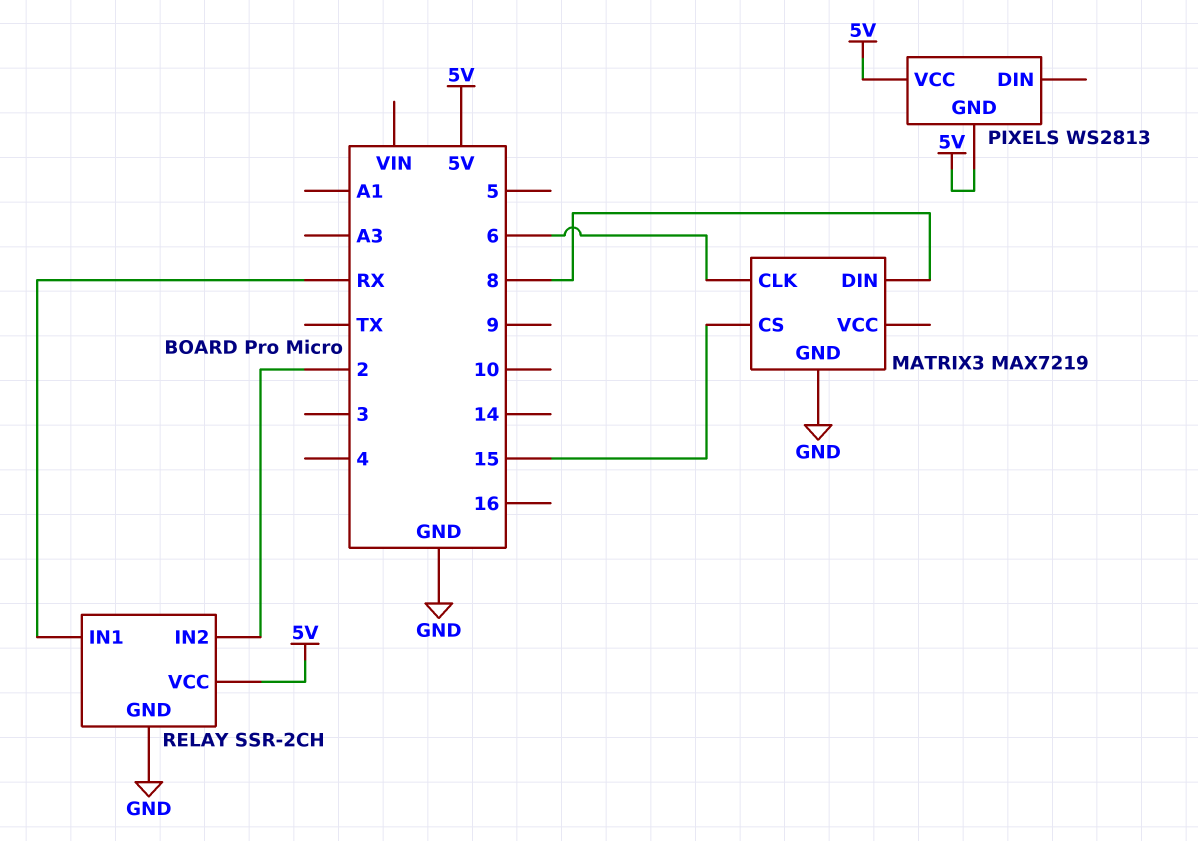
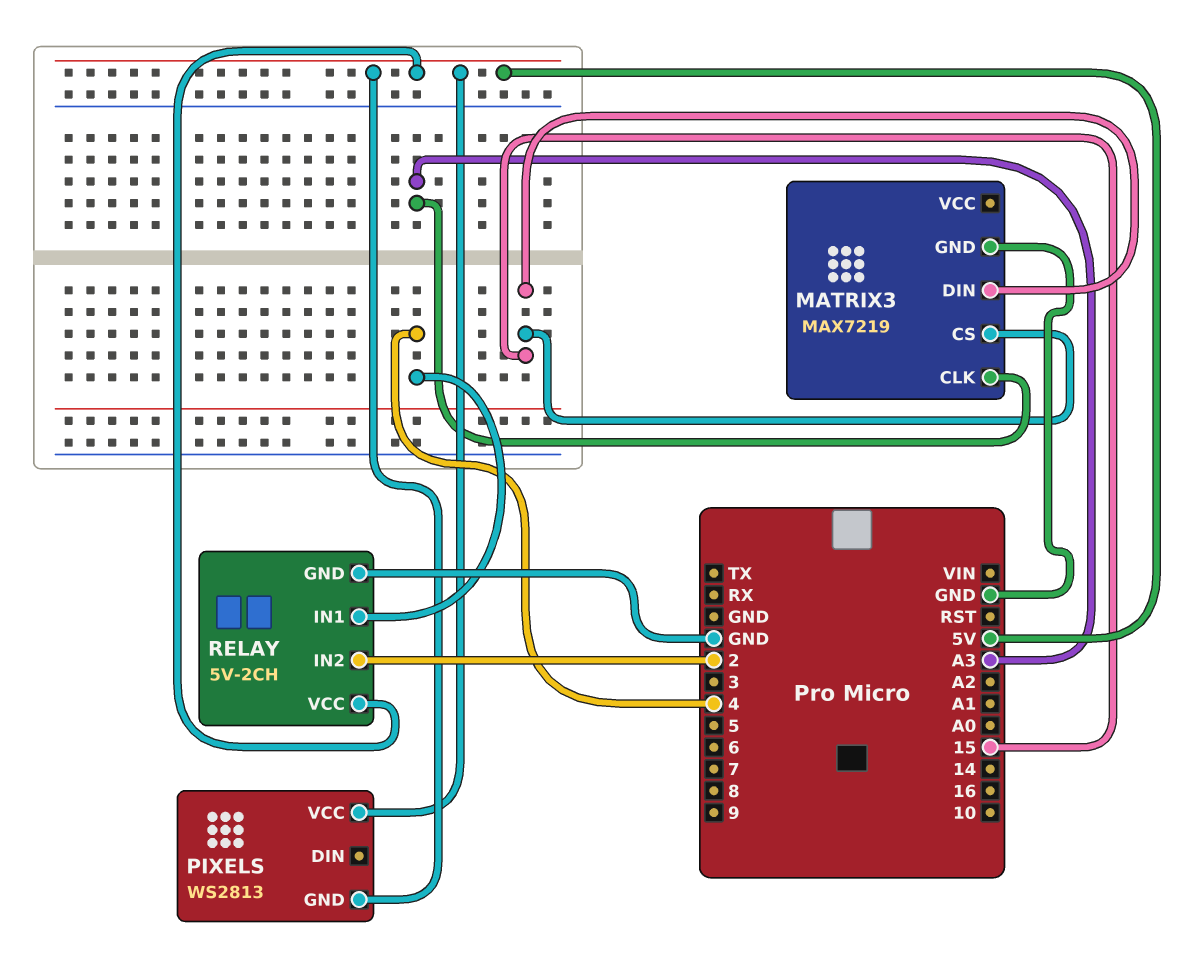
MATRIX3 pin CLK: 6 -> A3
MATRIX3 pin DIN: 8 -> 15
RELAY: SSR-2CH -> 5V-2CH
RELAY pin IN1: RX -> 4

